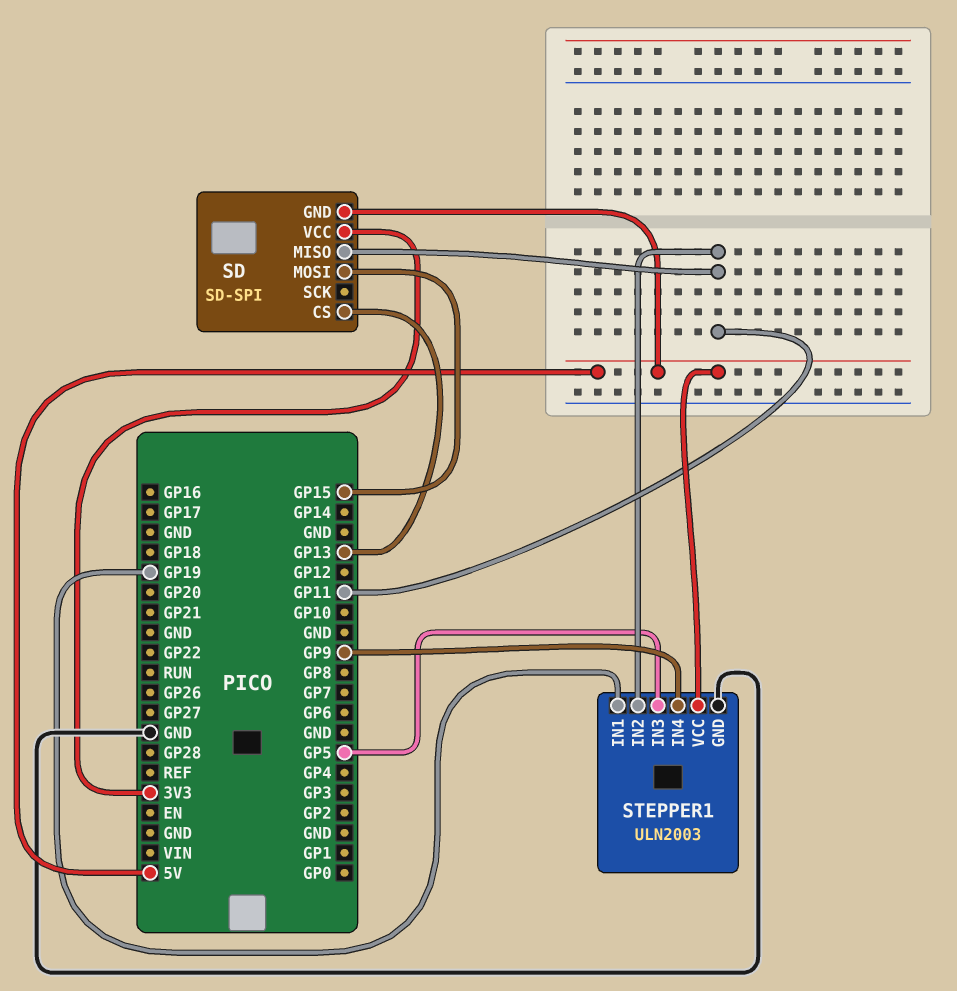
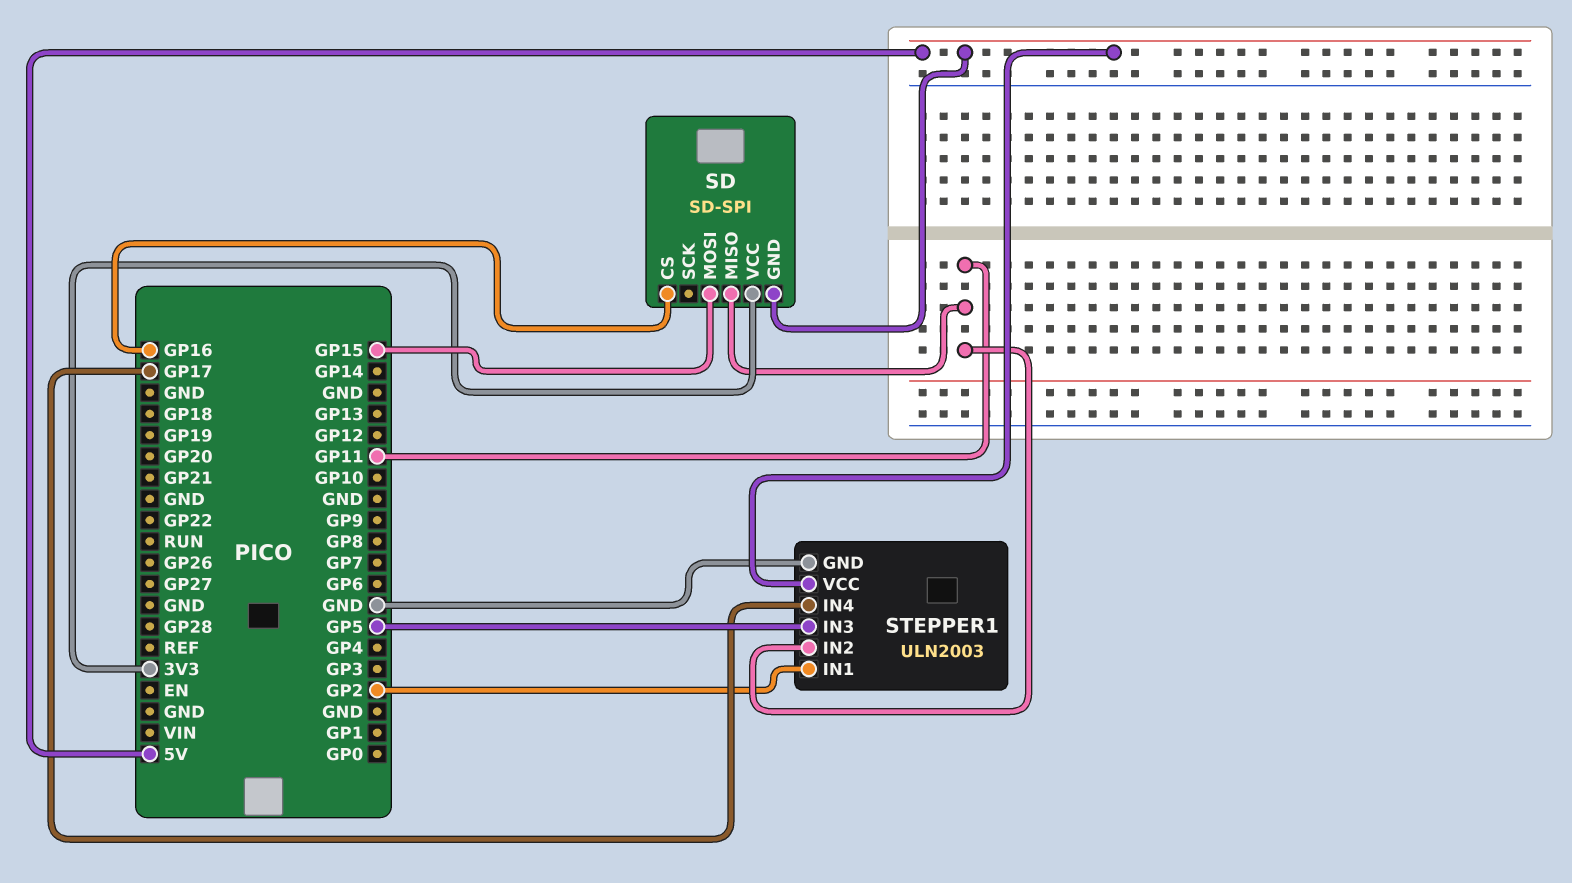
SD pin CS: GP13 -> GP16
STEPPER1 pin IN1: GP19 -> GP2
STEPPER1 pin IN4: GP9 -> GP17

